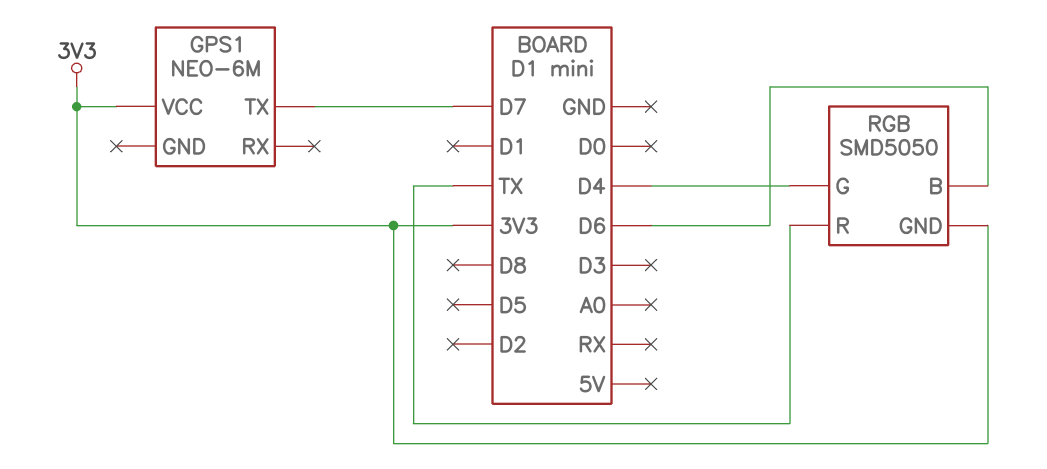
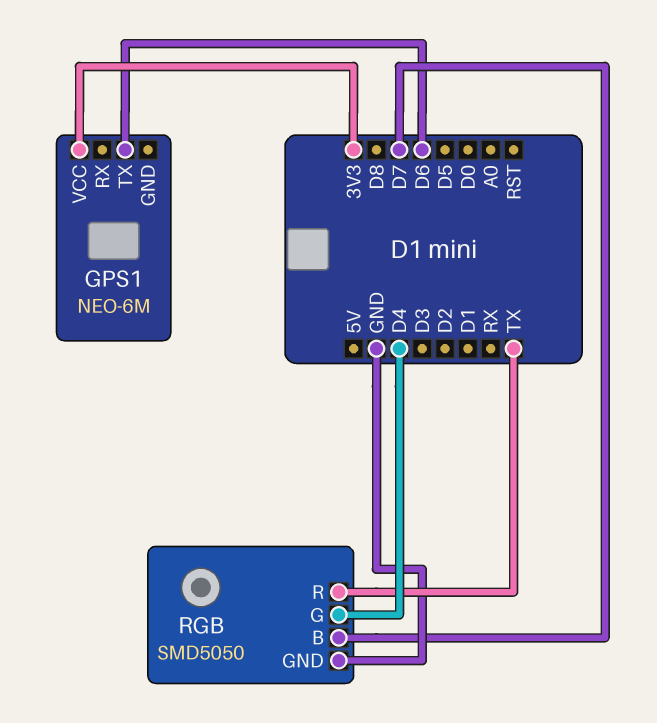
GPS1 pin TX: D7 -> D6
RGB pin B: D6 -> D7
RGB pin GND: 3V3 -> GND

